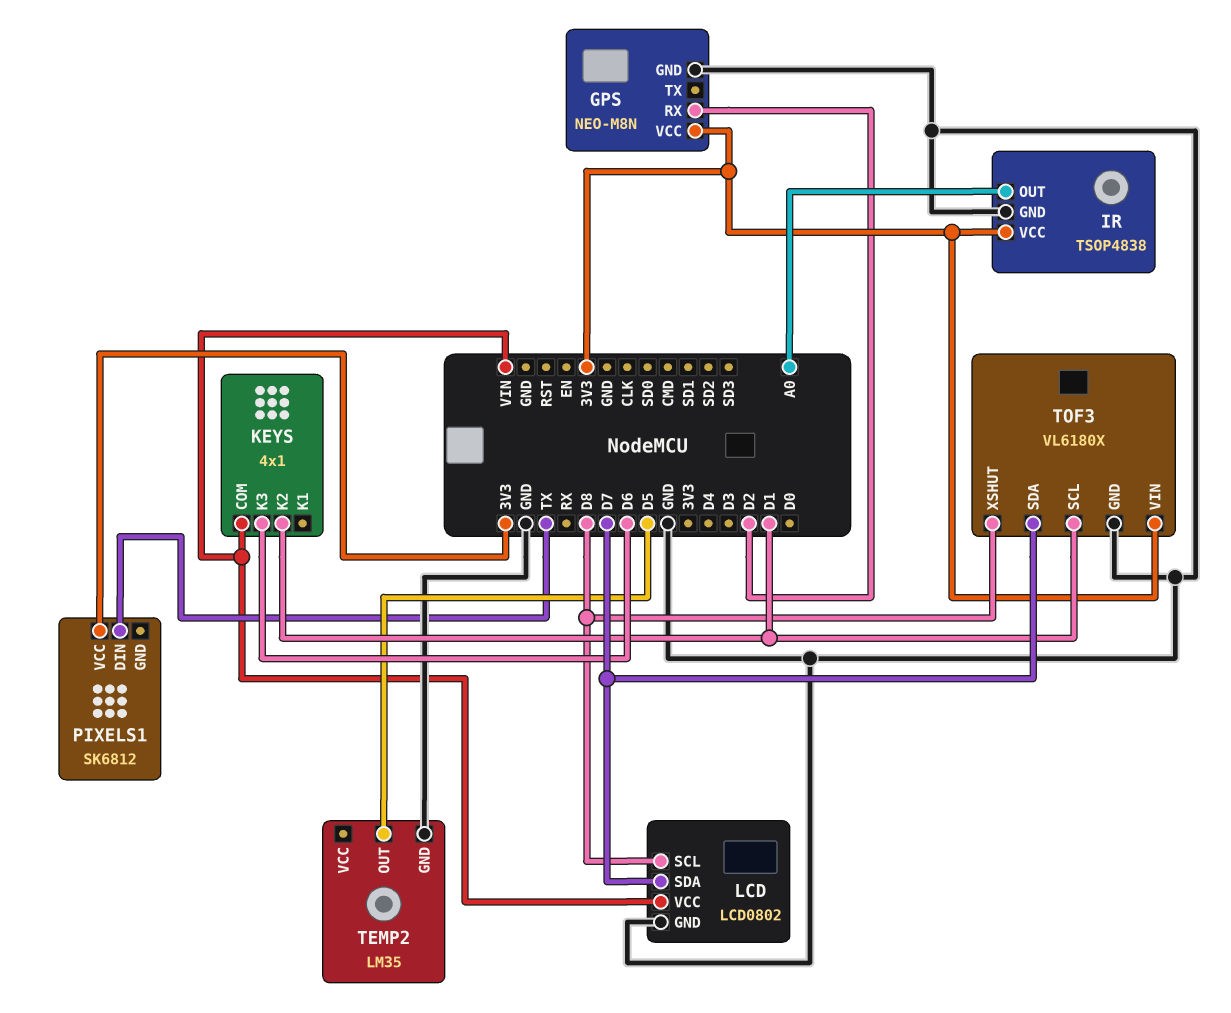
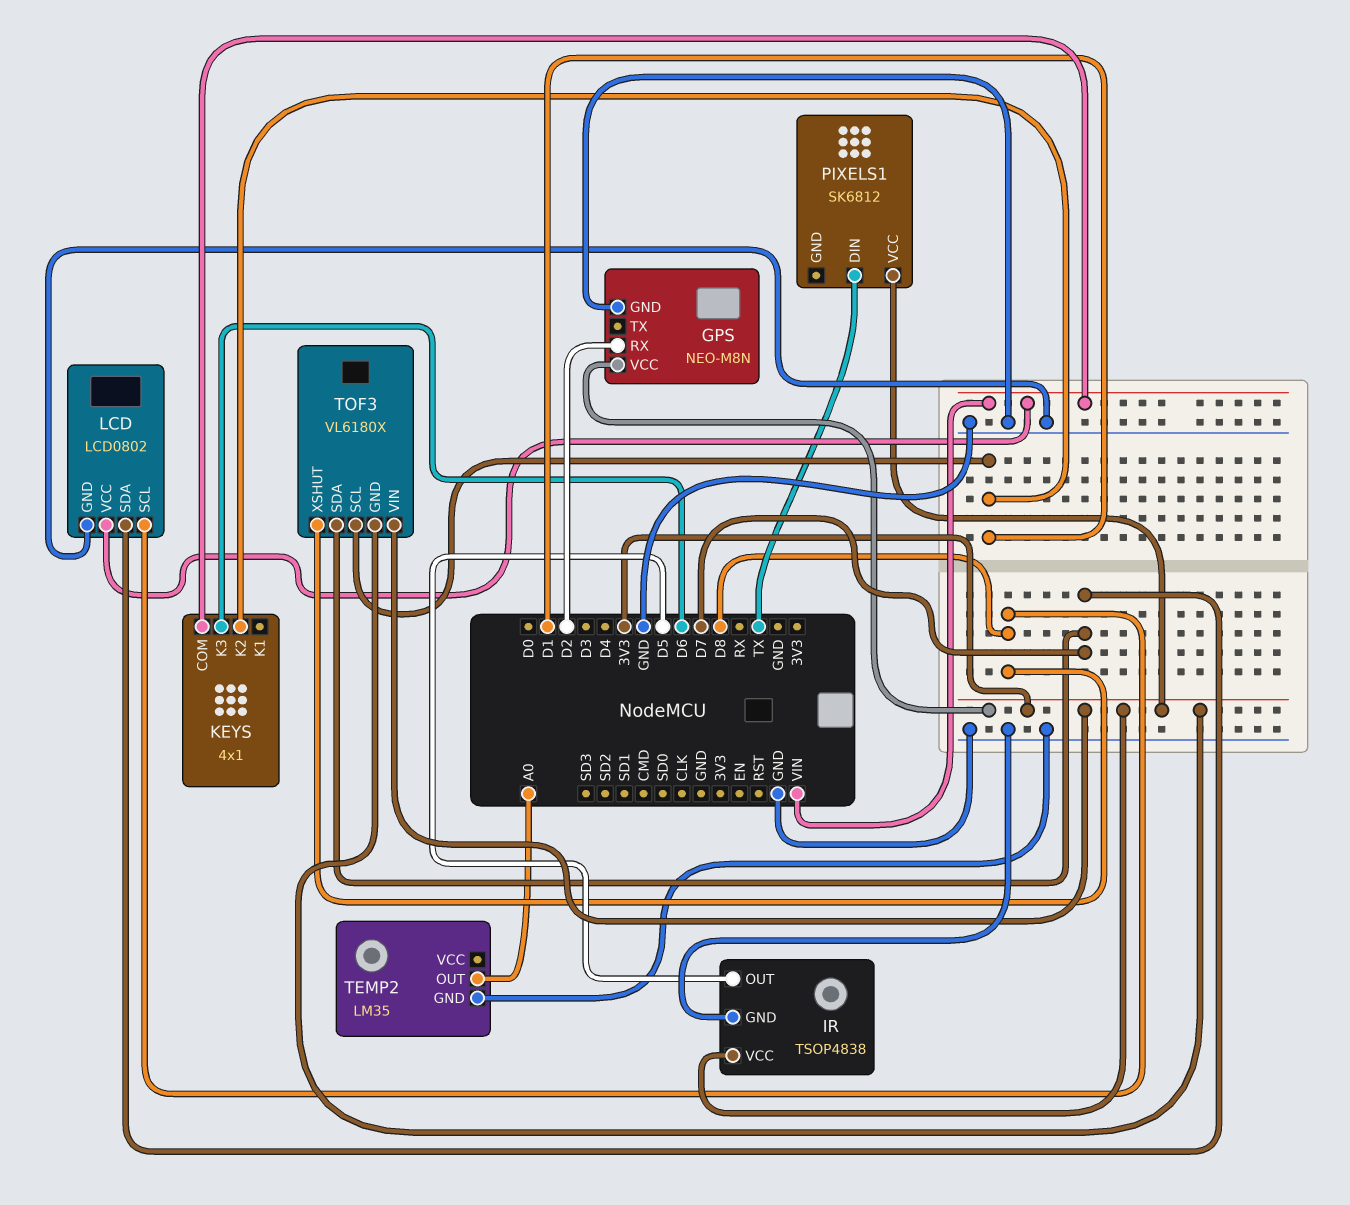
IR pin OUT: A0 -> D5
TEMP2 pin OUT: D5 -> A0
TOF3 pin GND: GND -> 3V3

